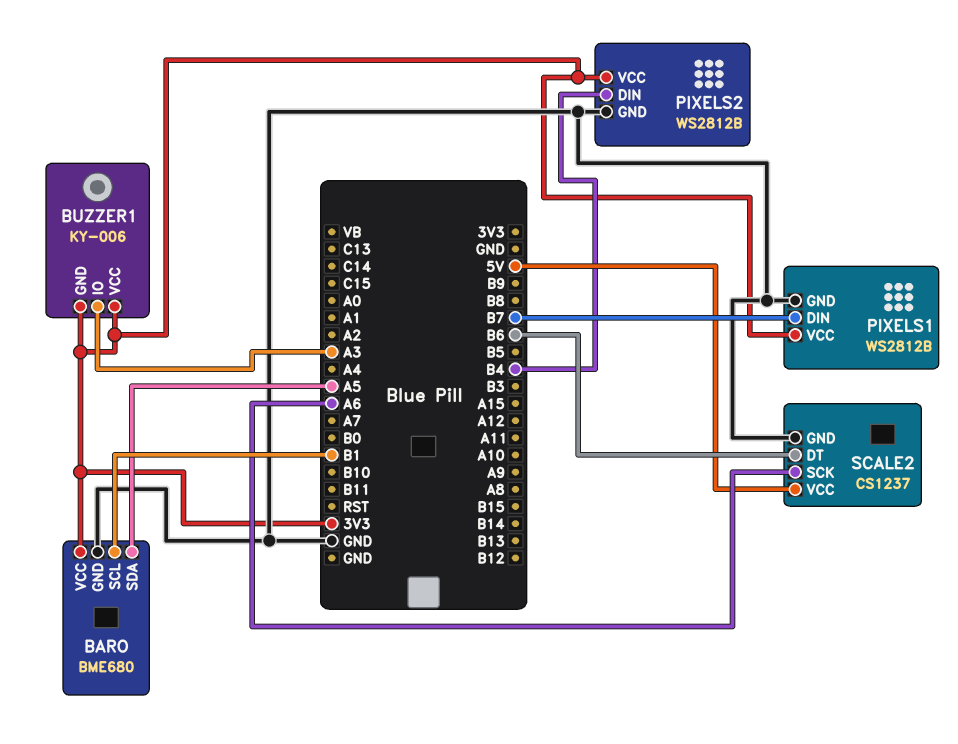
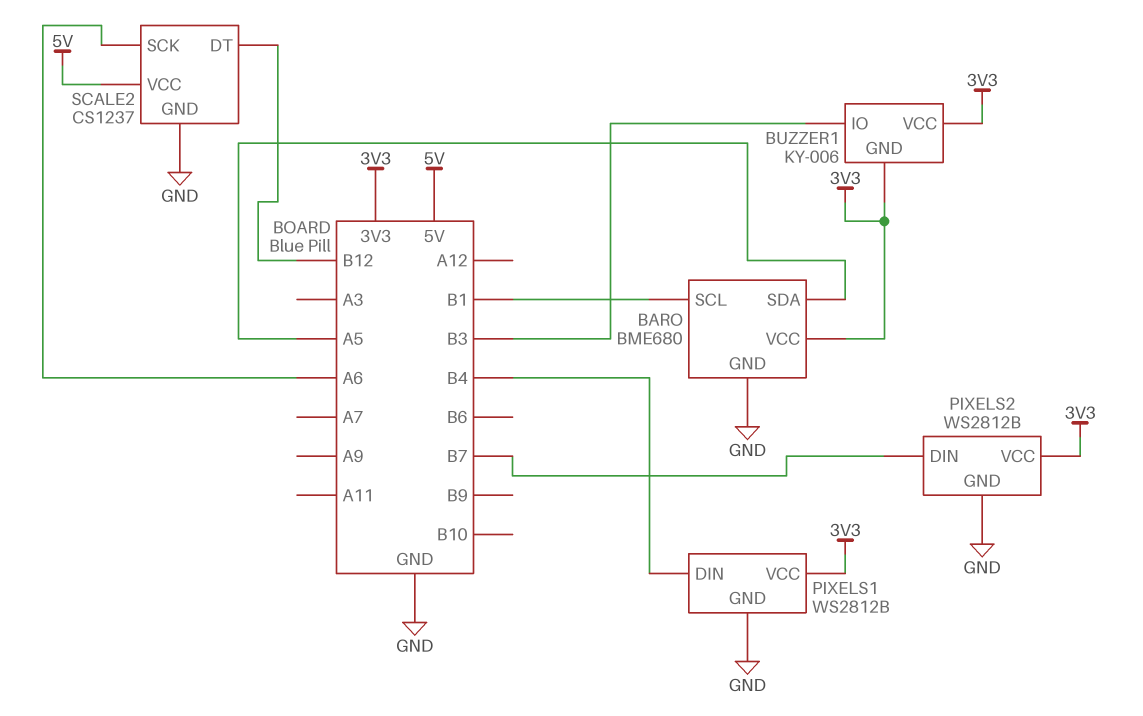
BUZZER1 pin IO: A3 -> B3
PIXELS1 pin DIN: B7 -> B4
PIXELS2 pin DIN: B4 -> B7
SCALE2 pin DT: B6 -> B12

